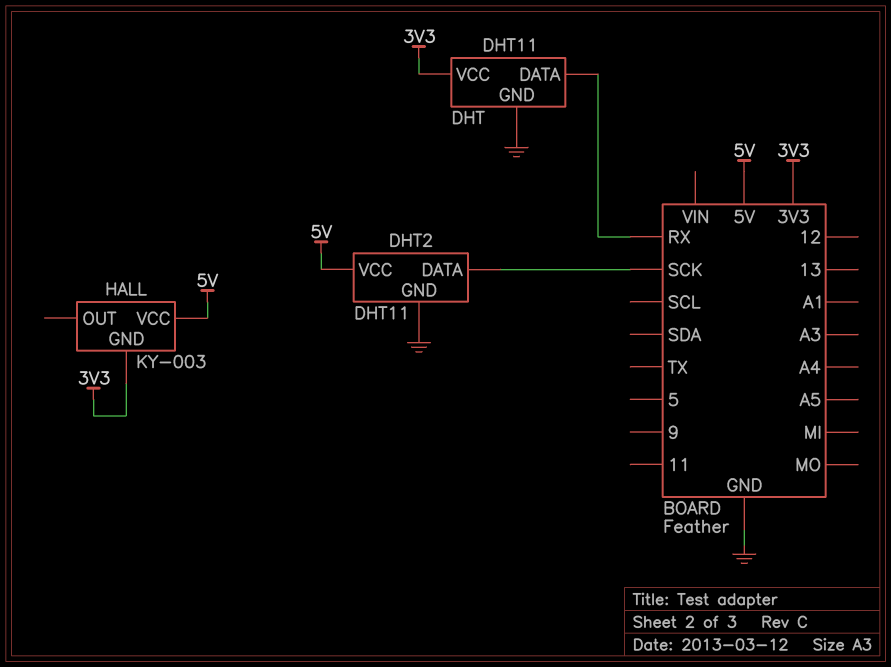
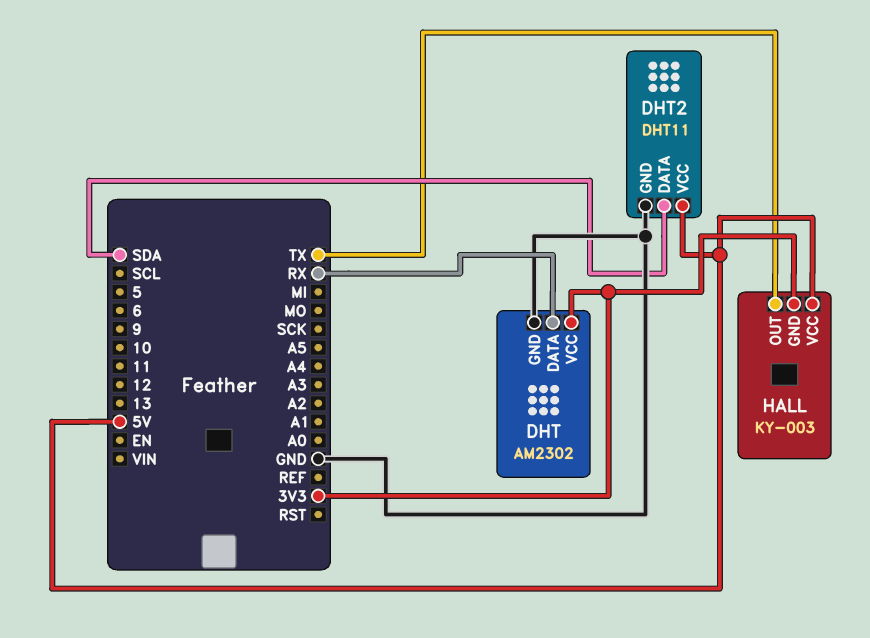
DHT: DHT11 -> AM2302
DHT2 pin DATA: SCK -> SDA
HALL pin OUT: none -> TX

